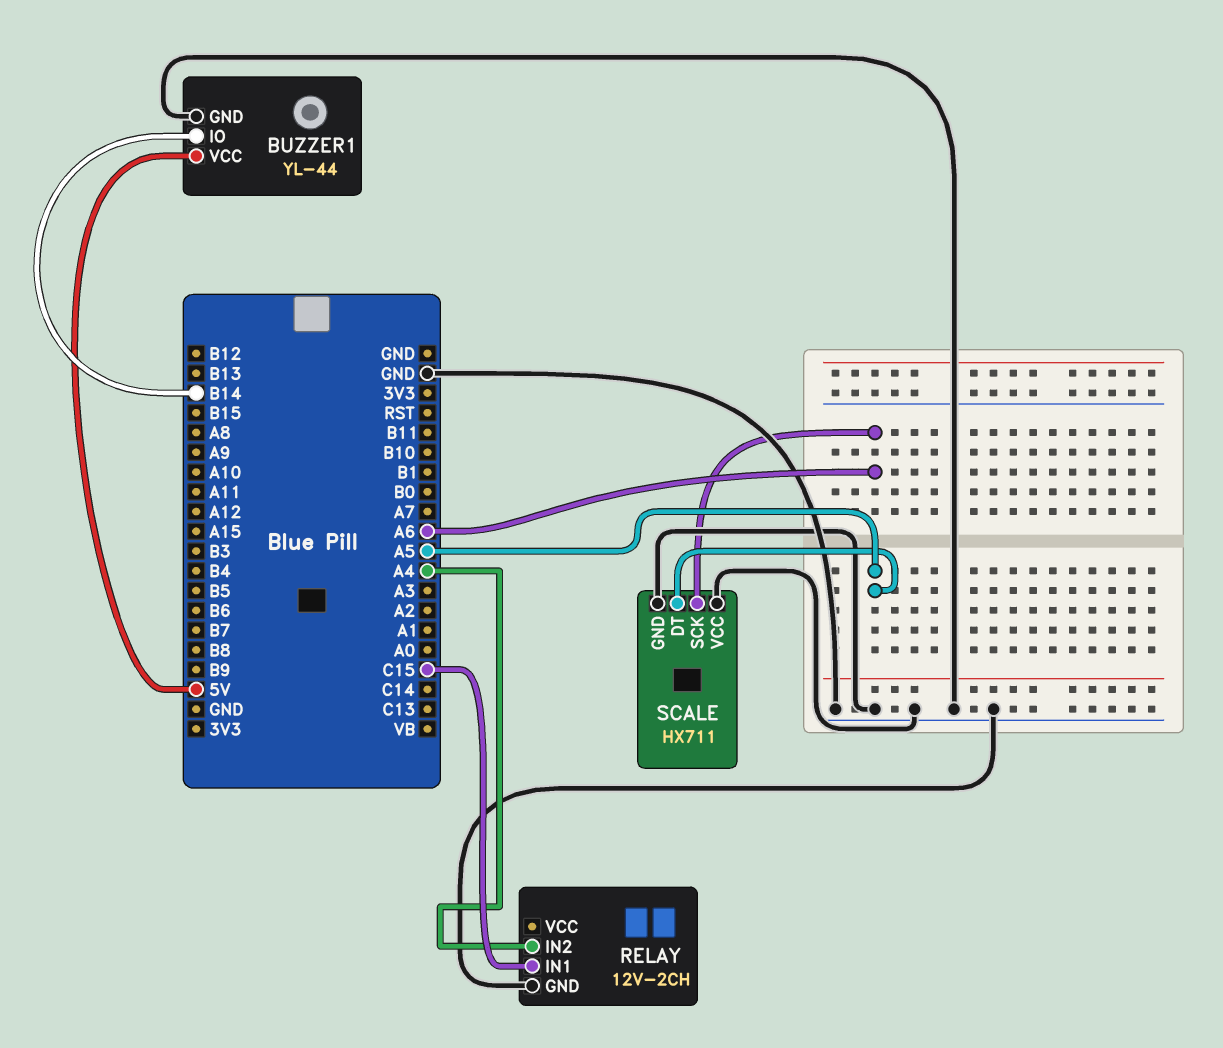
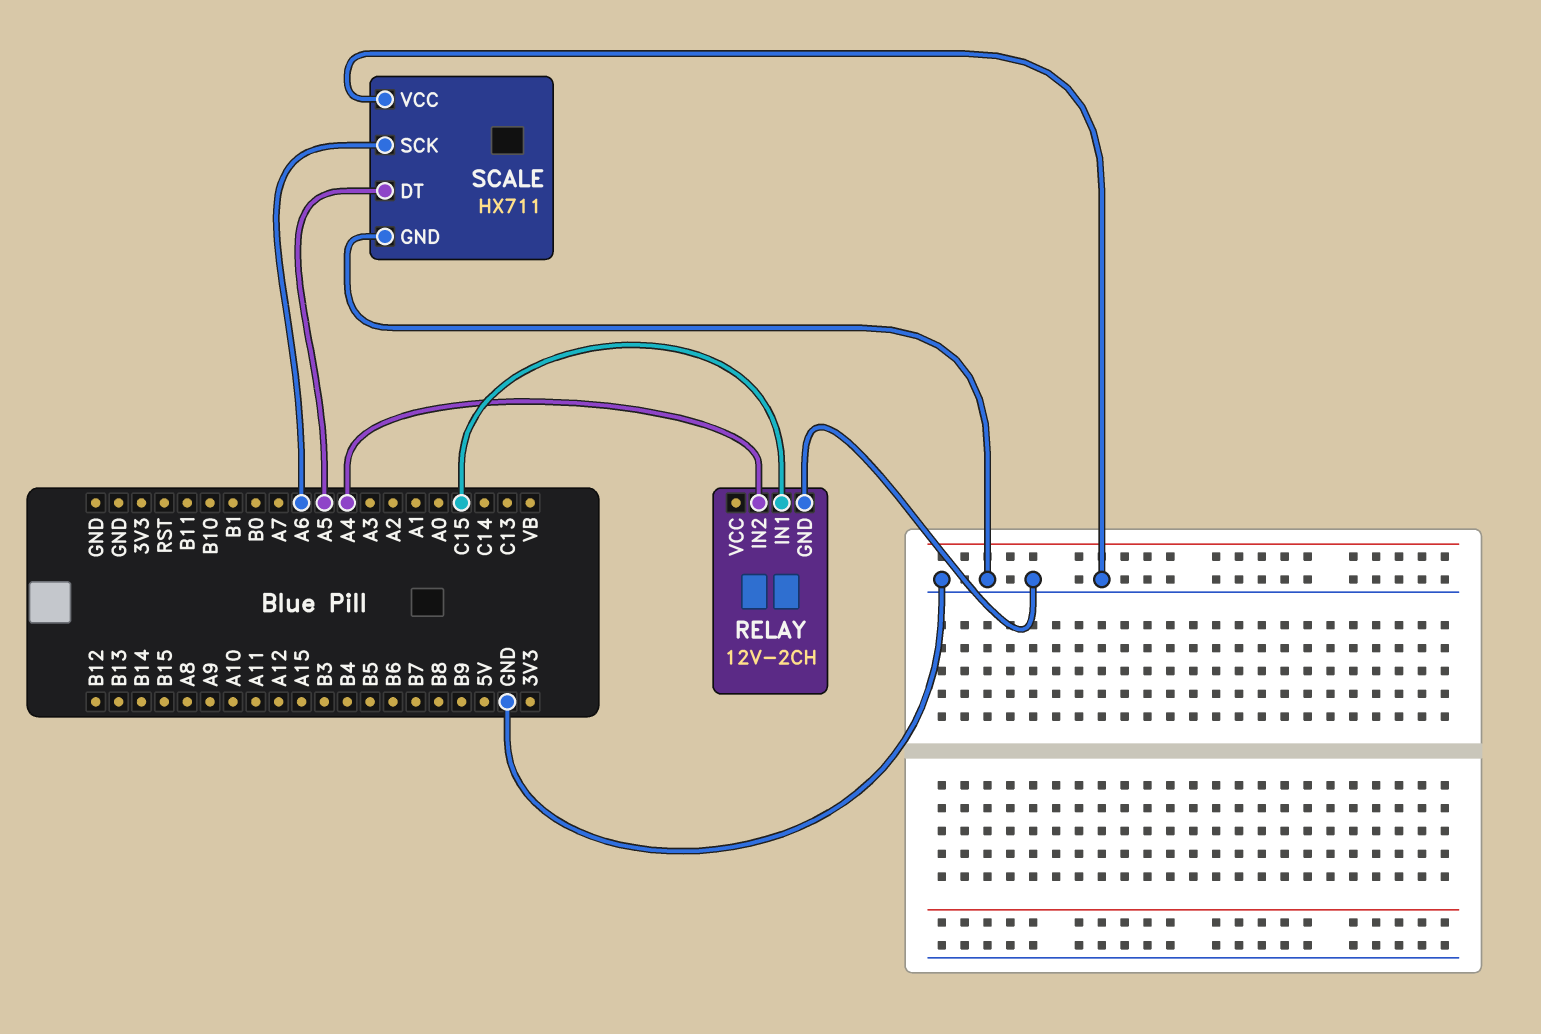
BUZZER1: YL-44 -> none
BUZZER1 pin GND: GND -> none
BUZZER1 pin IO: B14 -> none
BUZZER1 pin VCC: 5V -> none

